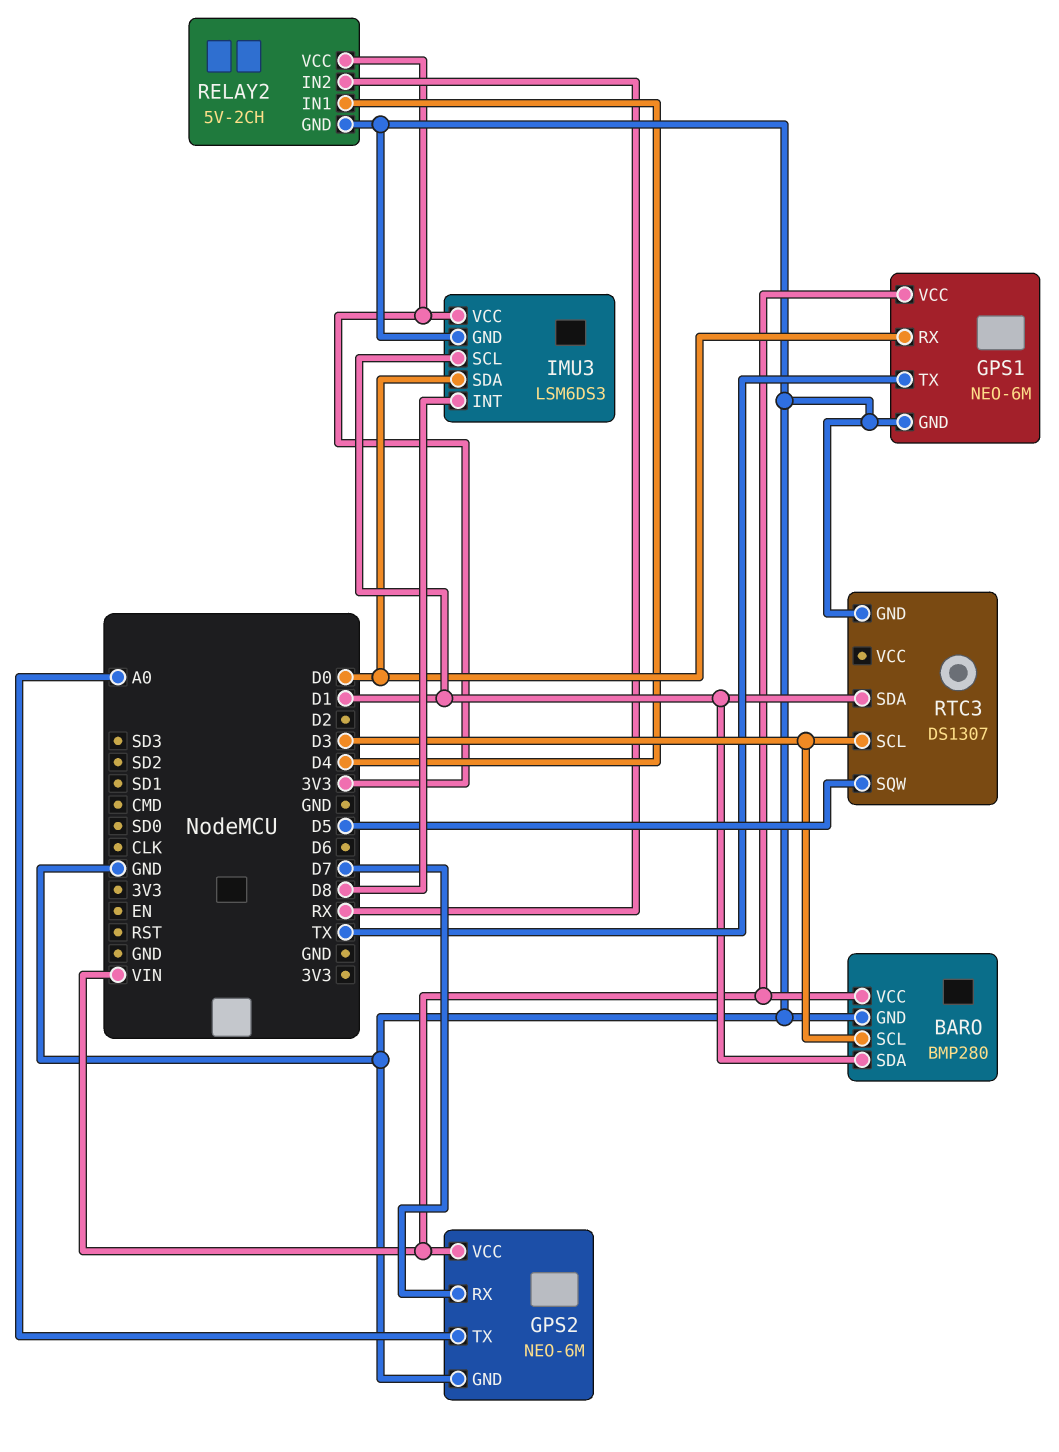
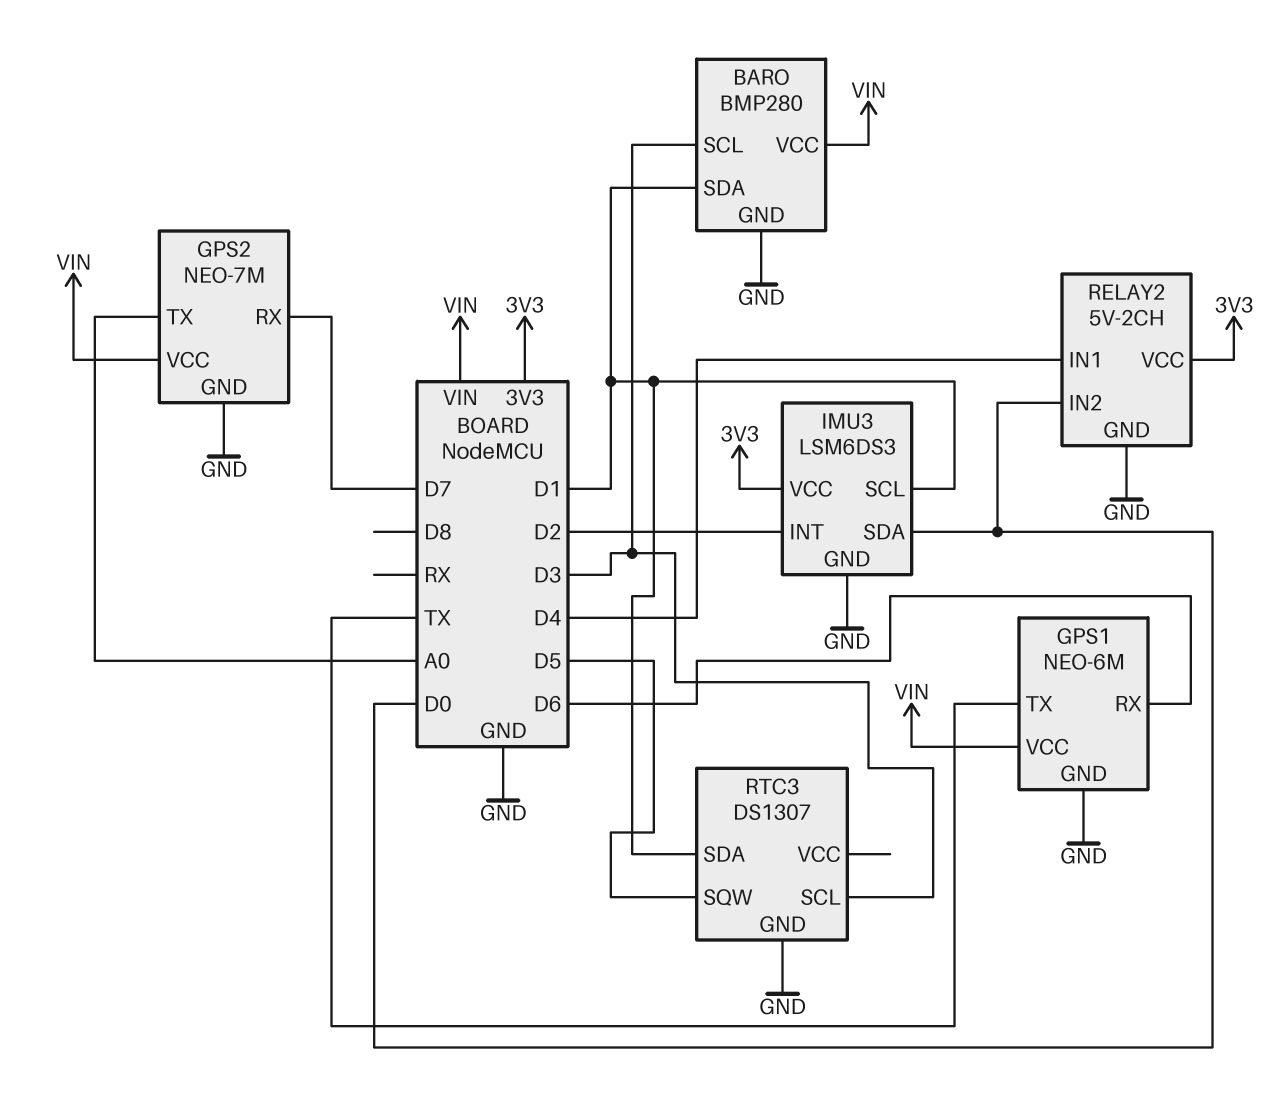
GPS1 pin RX: D0 -> D6
GPS2: NEO-6M -> NEO-7M
IMU3 pin INT: D8 -> D2
RELAY2 pin IN2: RX -> D0

